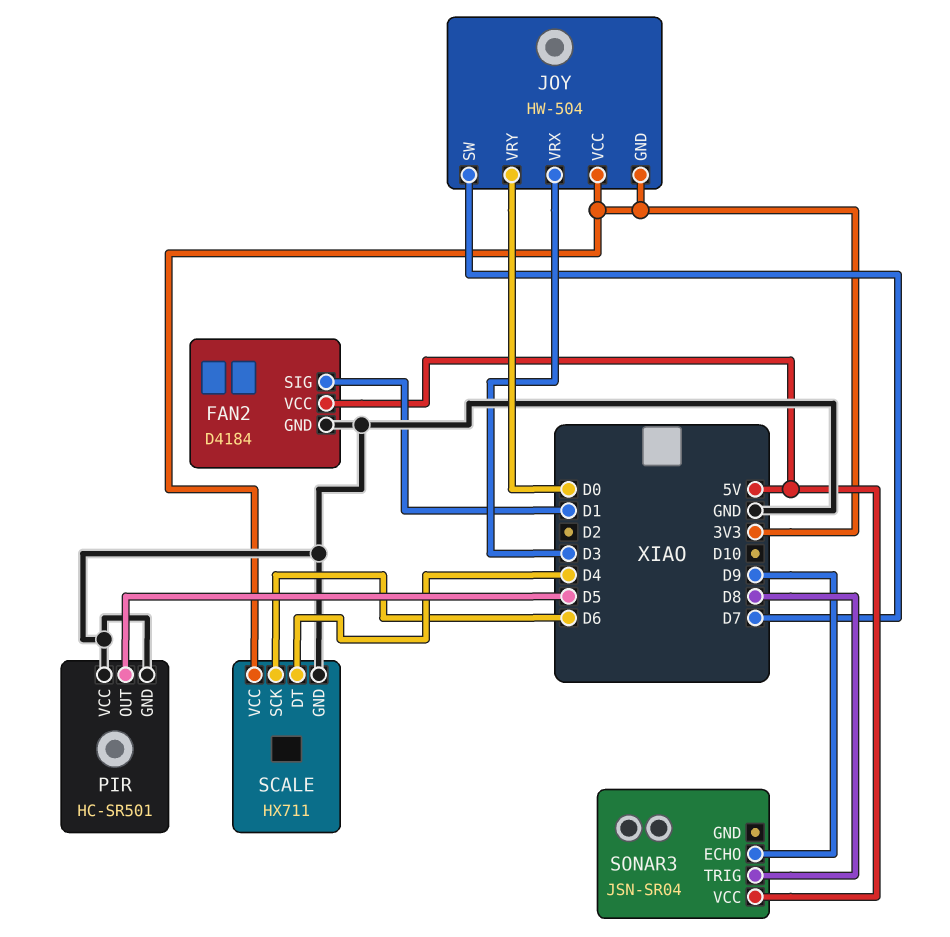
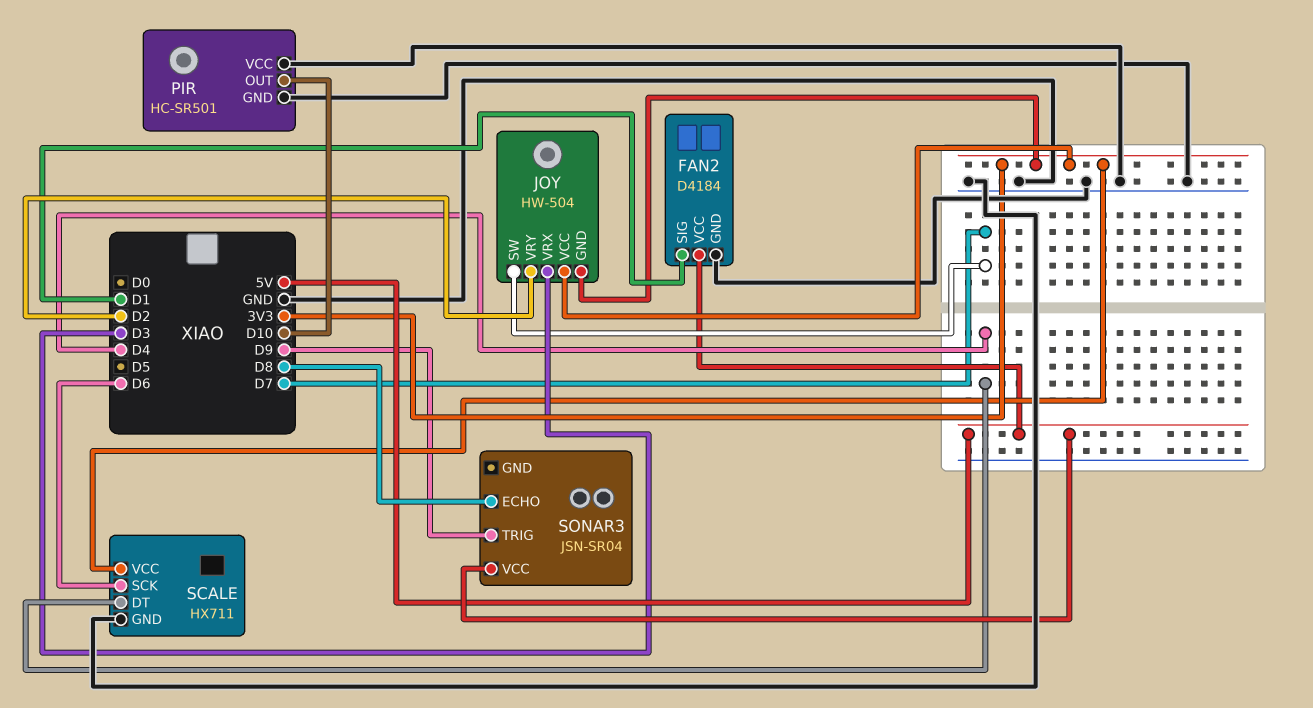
JOY pin VRY: D0 -> D2
PIR pin OUT: D5 -> D10
SONAR3 pin ECHO: D9 -> D8
SONAR3 pin TRIG: D8 -> D9

